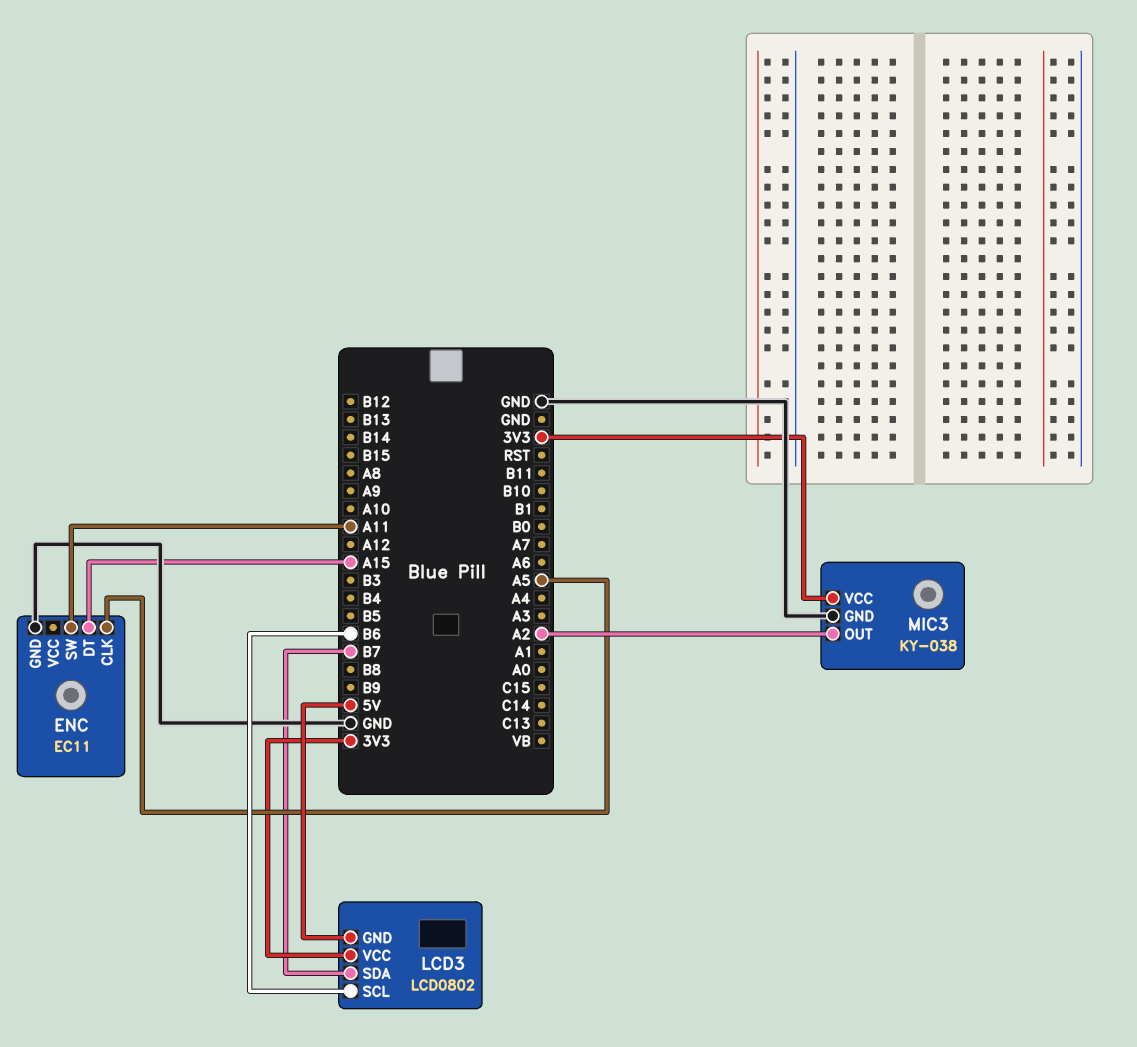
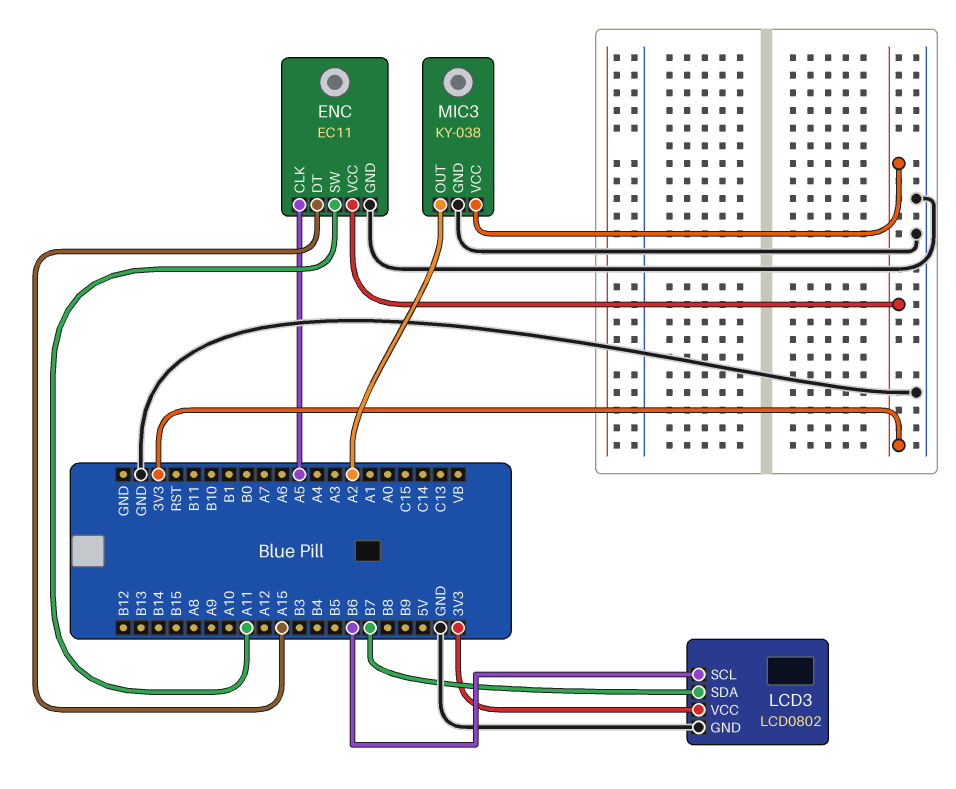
ENC pin VCC: none -> 3V3
LCD3 pin GND: 5V -> GND

